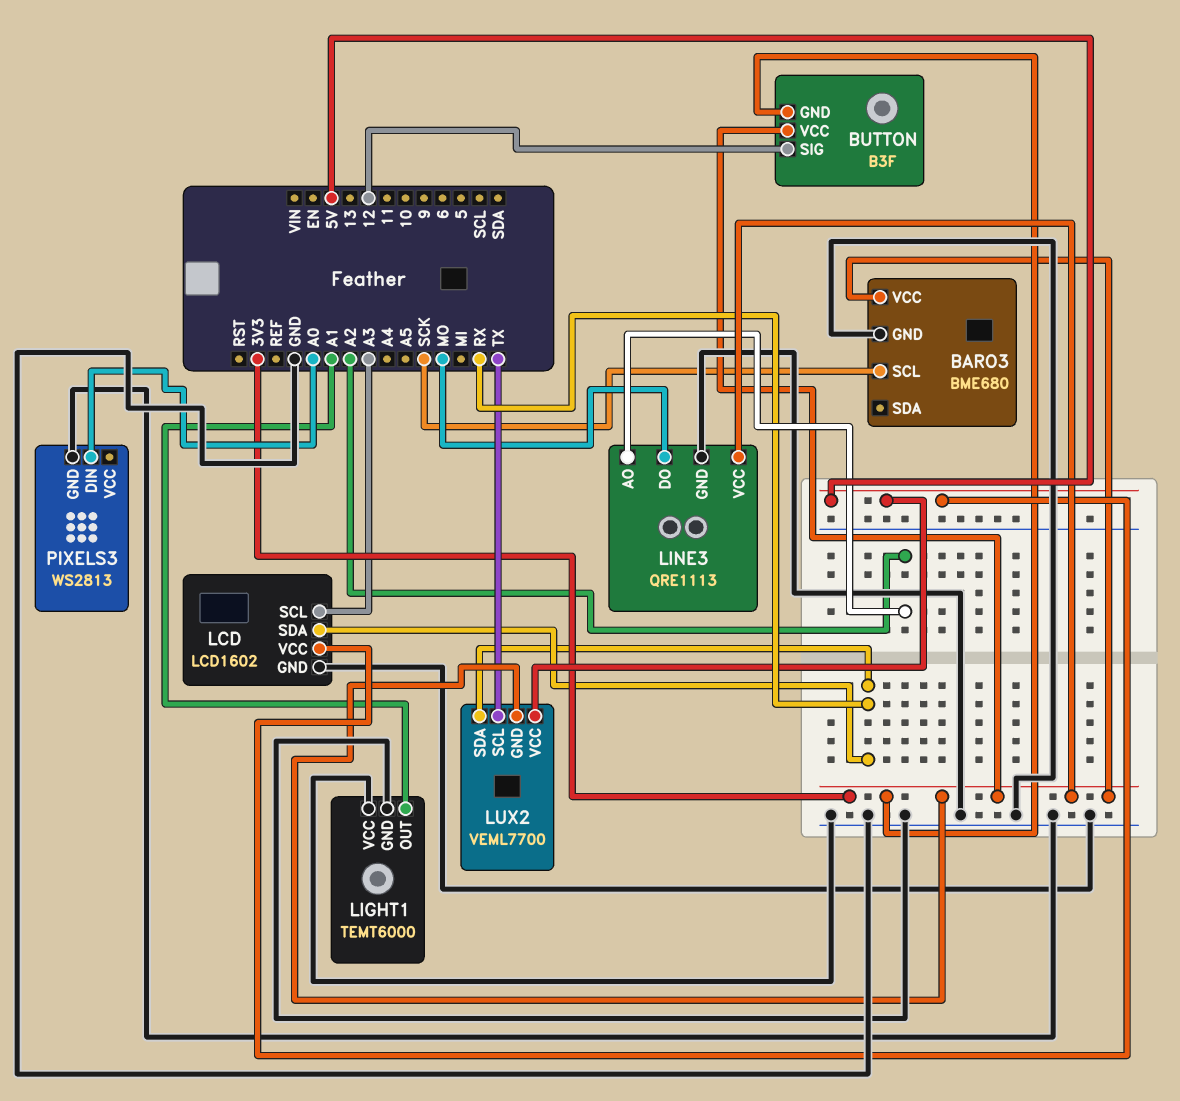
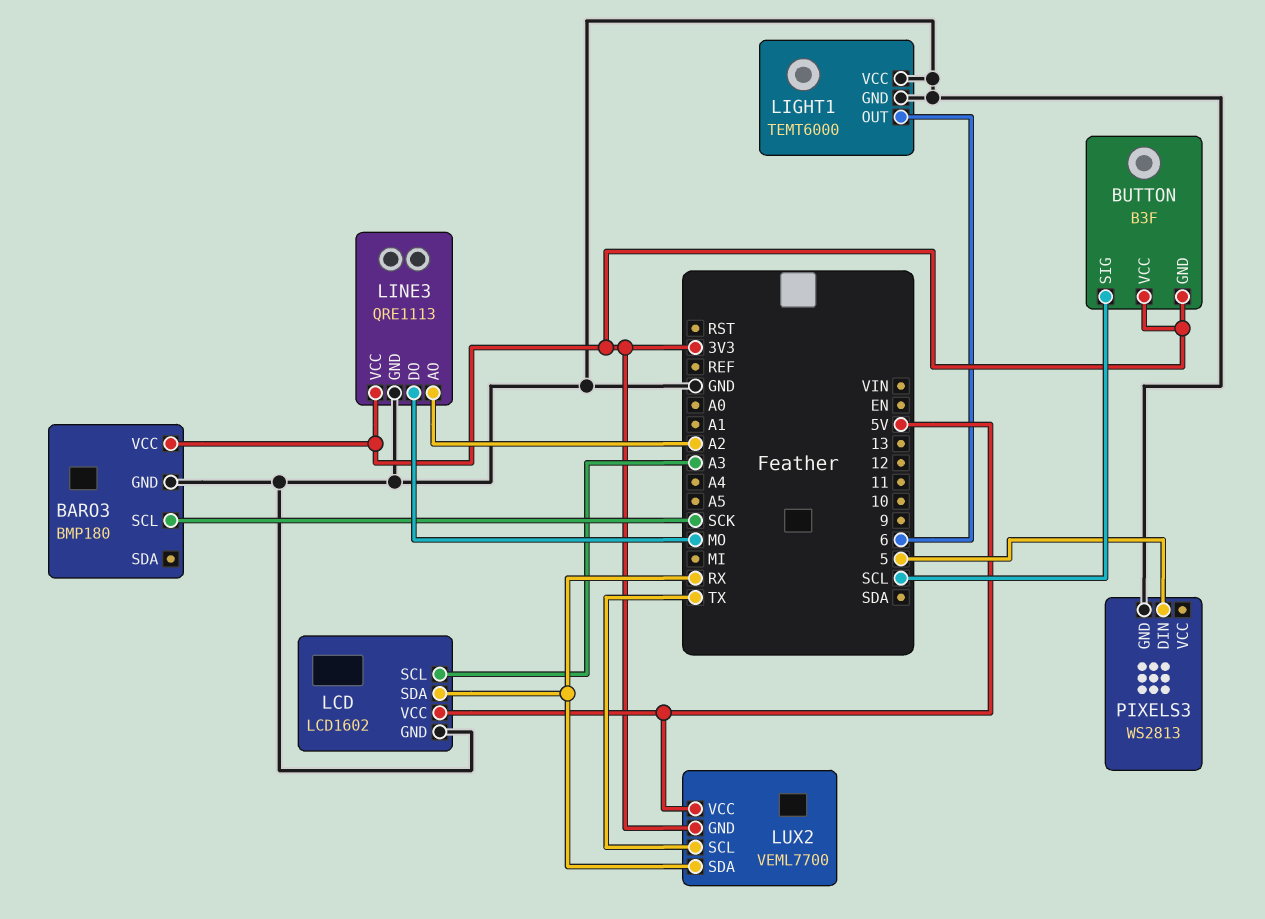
BARO3: BME680 -> BMP180
BUTTON pin SIG: 12 -> SCL
LIGHT1 pin OUT: A1 -> 6
PIXELS3 pin DIN: A0 -> 5

